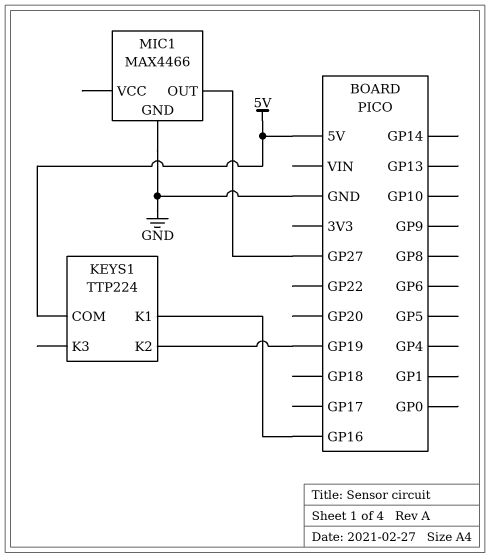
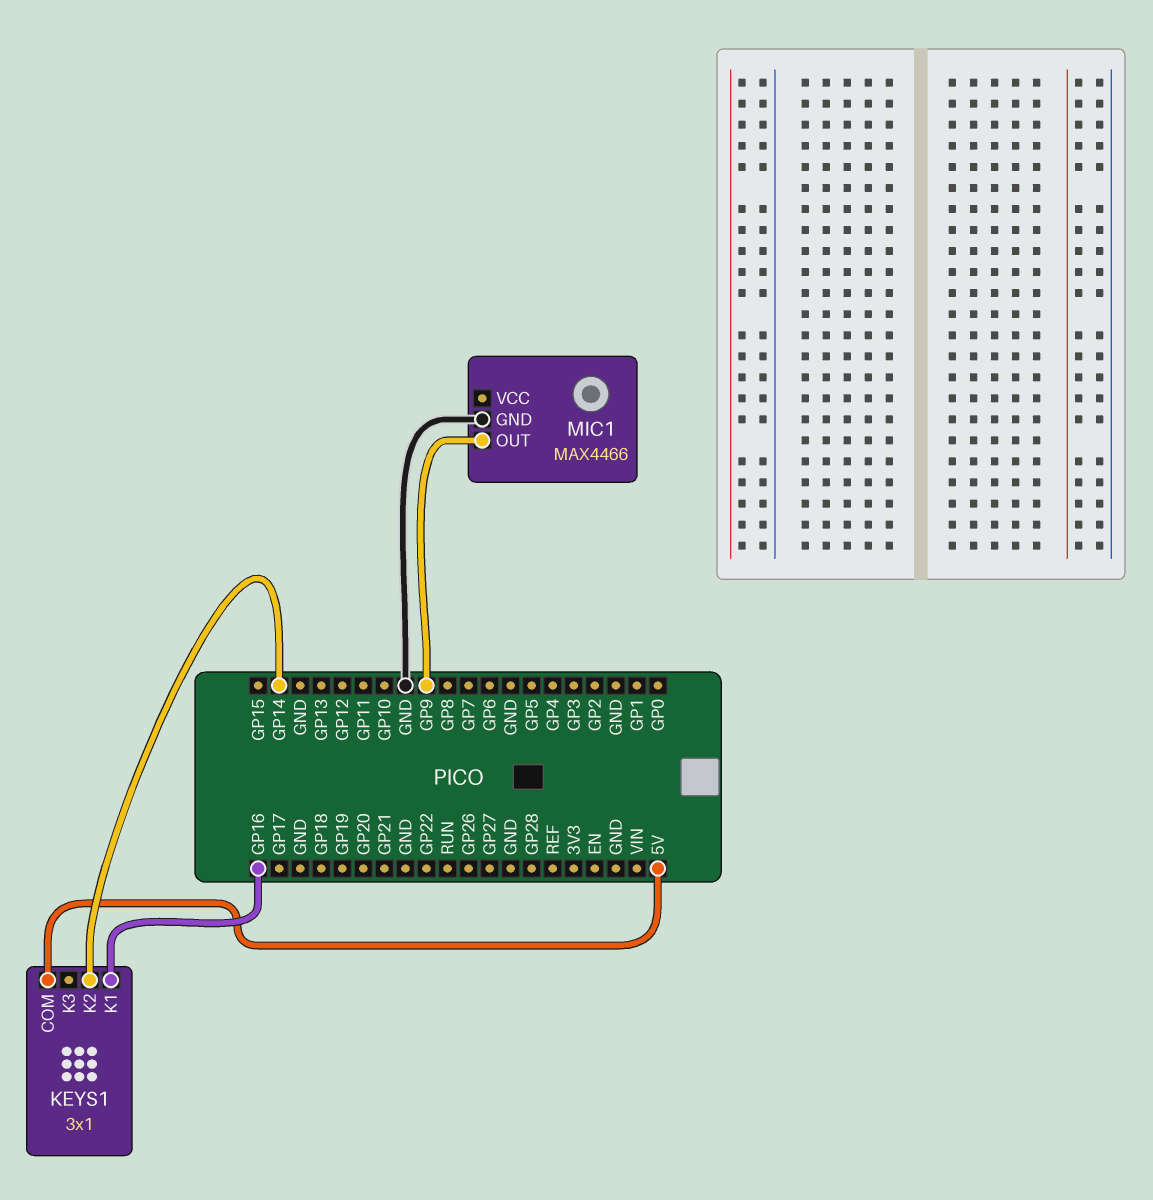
KEYS1: TTP224 -> 3x1
KEYS1 pin K2: GP19 -> GP14
MIC1 pin OUT: GP27 -> GP9

